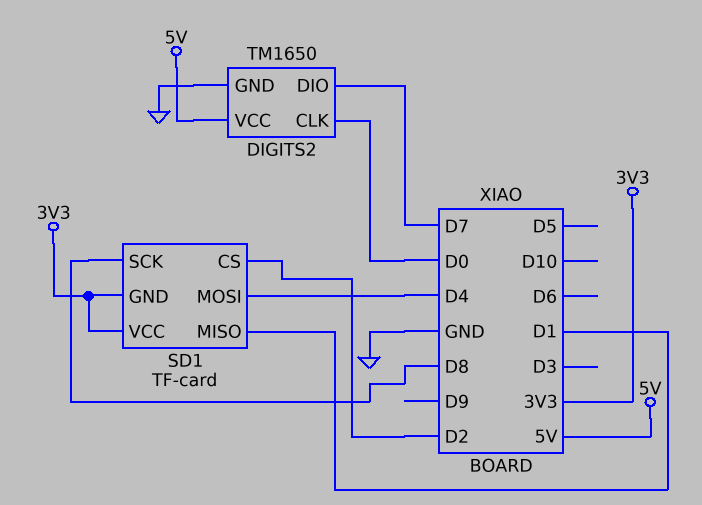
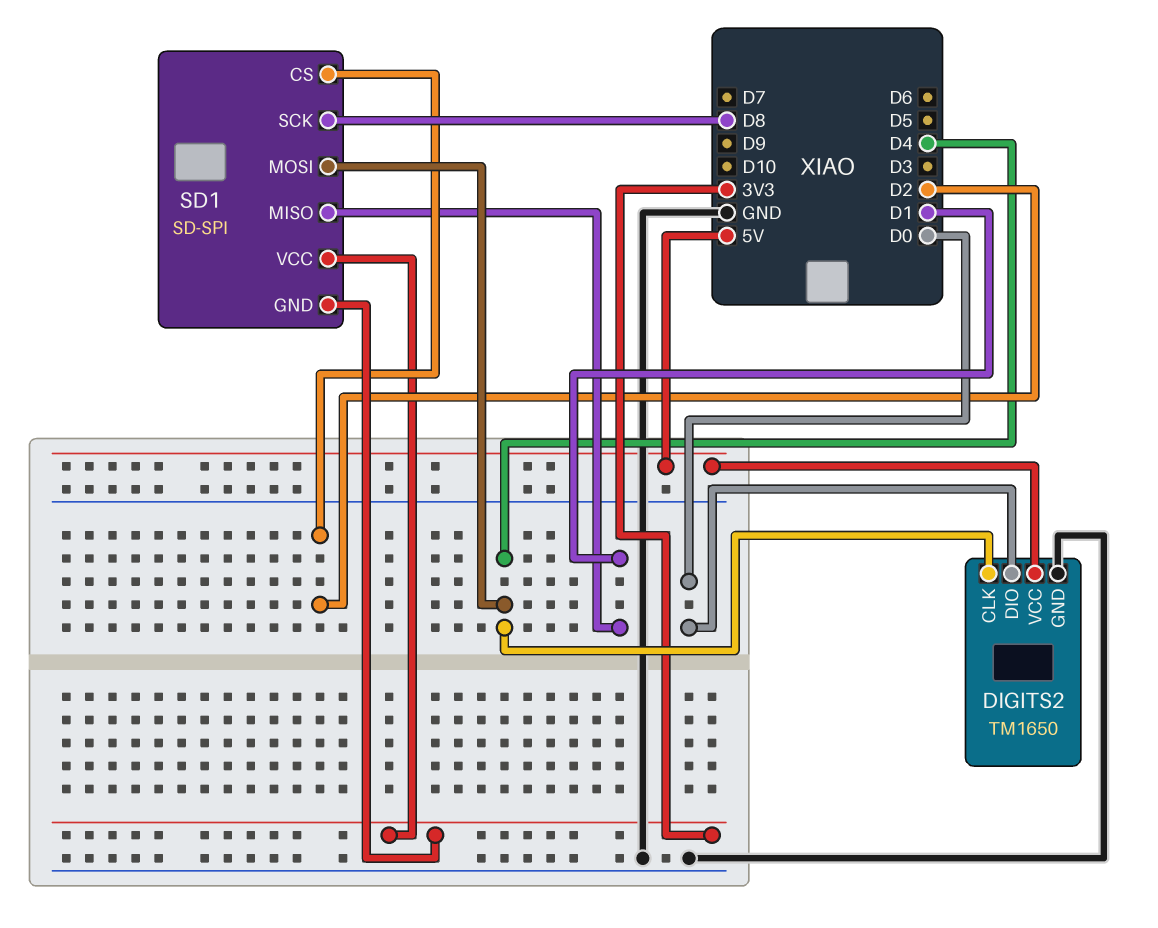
DIGITS2 pin CLK: D0 -> D4
DIGITS2 pin DIO: D7 -> D0
SD1: TF-card -> SD-SPI

